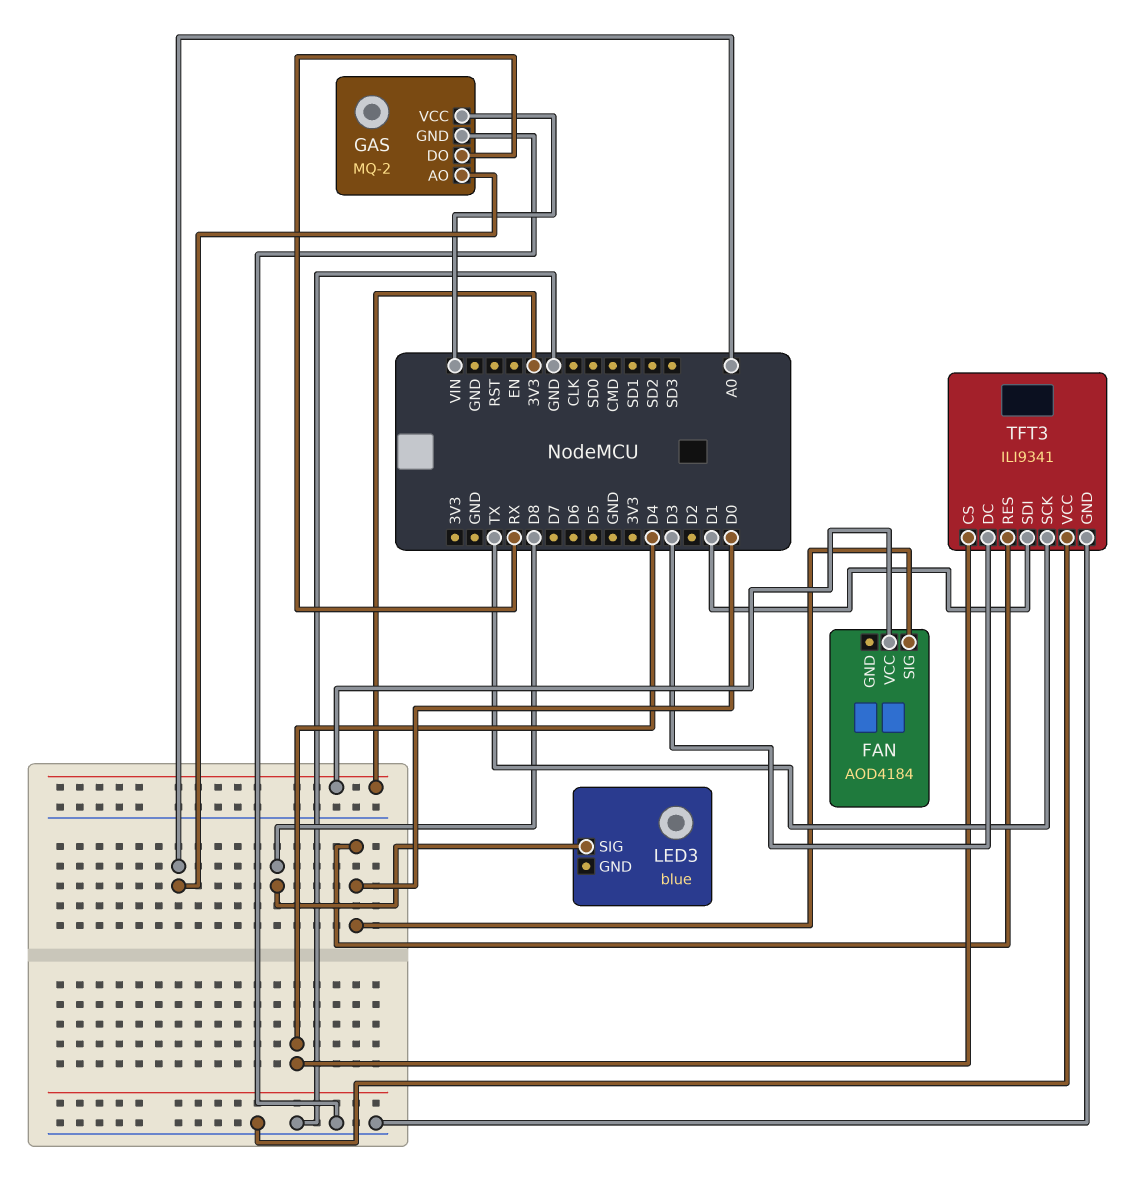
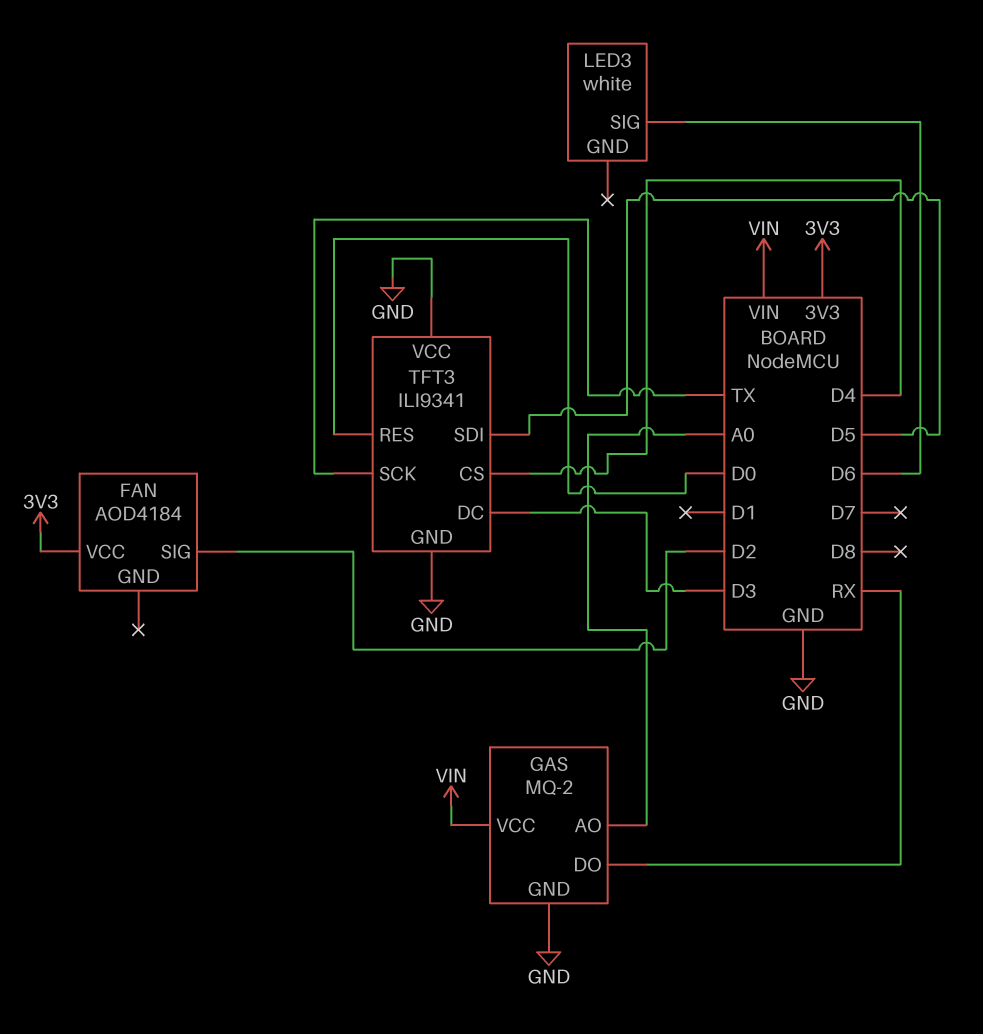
FAN pin SIG: D0 -> D2
LED3: blue -> white
LED3 pin SIG: D8 -> D6
TFT3 pin SDI: D1 -> D5

